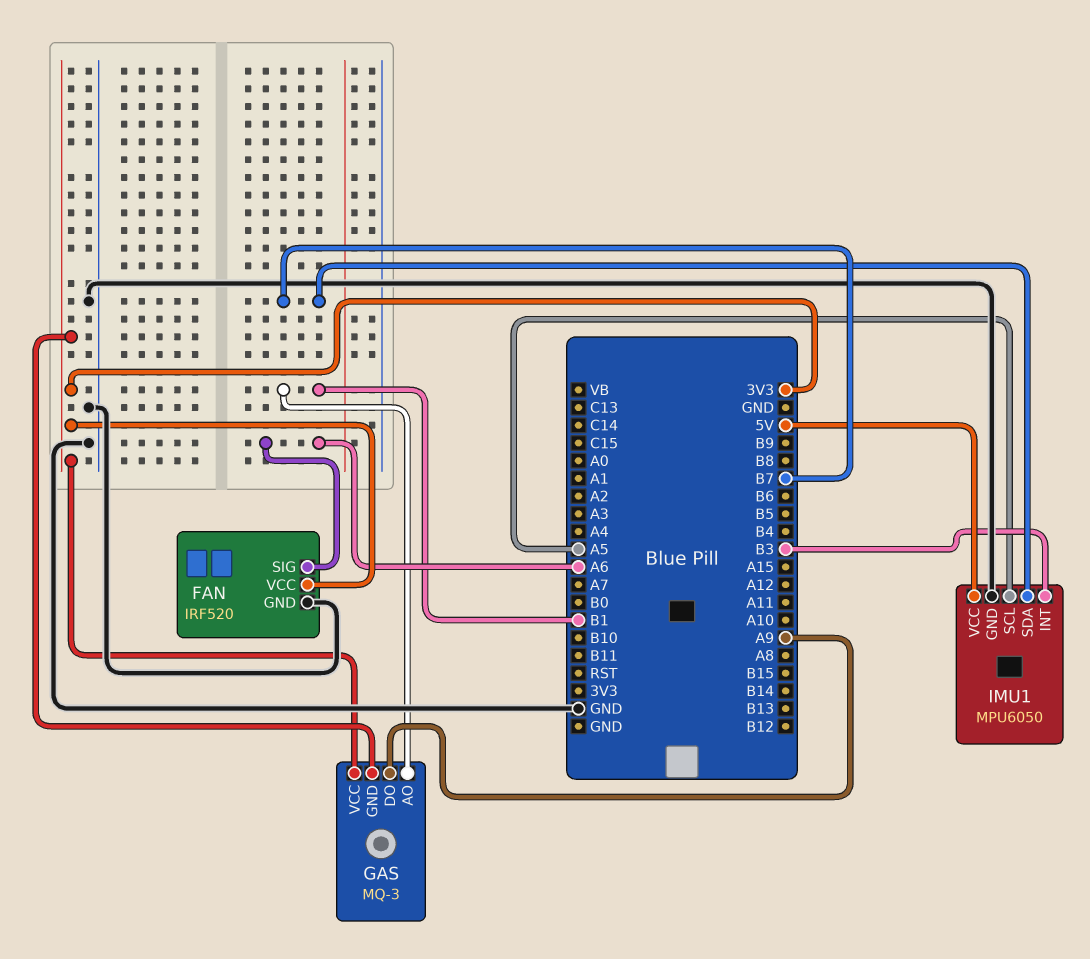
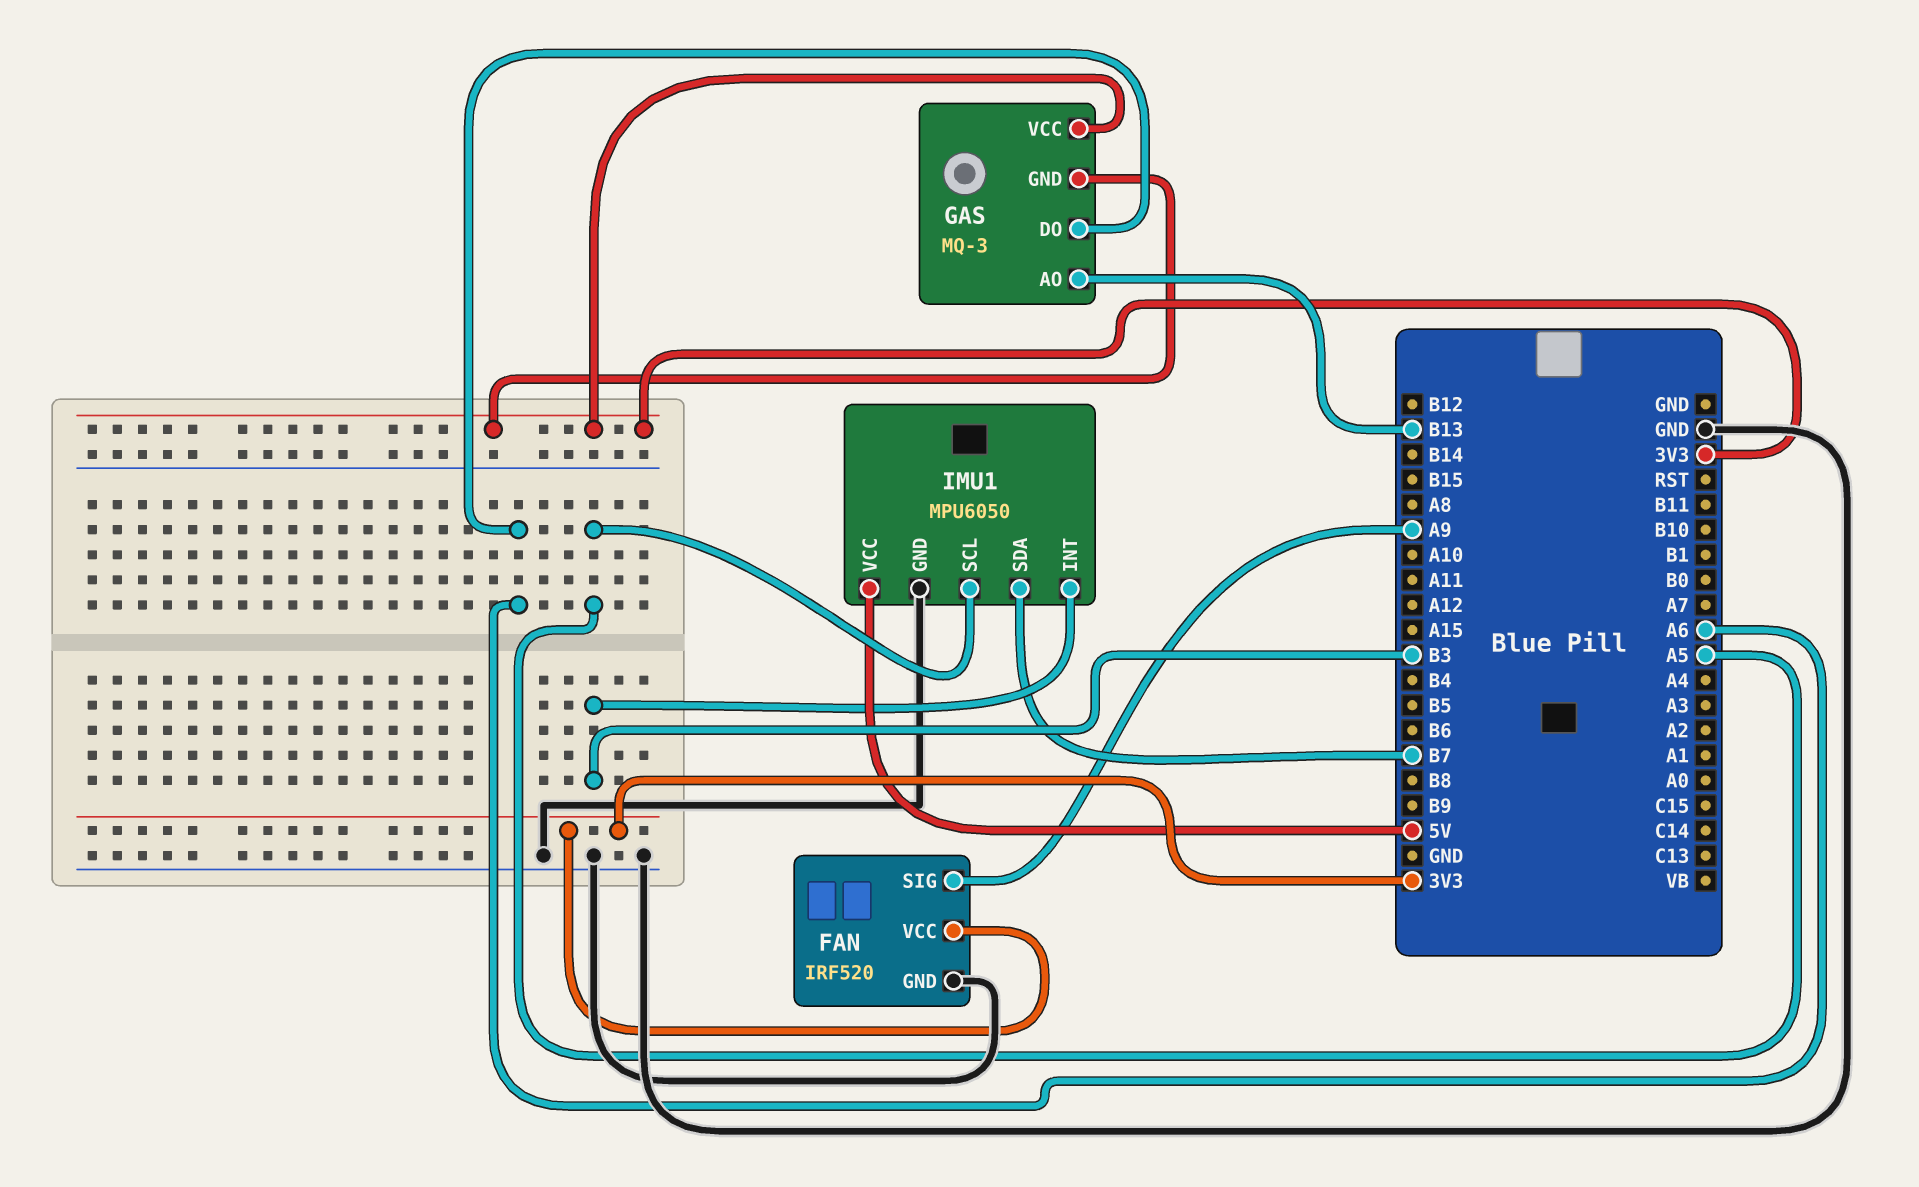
FAN pin SIG: A6 -> A9
GAS pin AO: B1 -> B13
GAS pin DO: A9 -> A6

